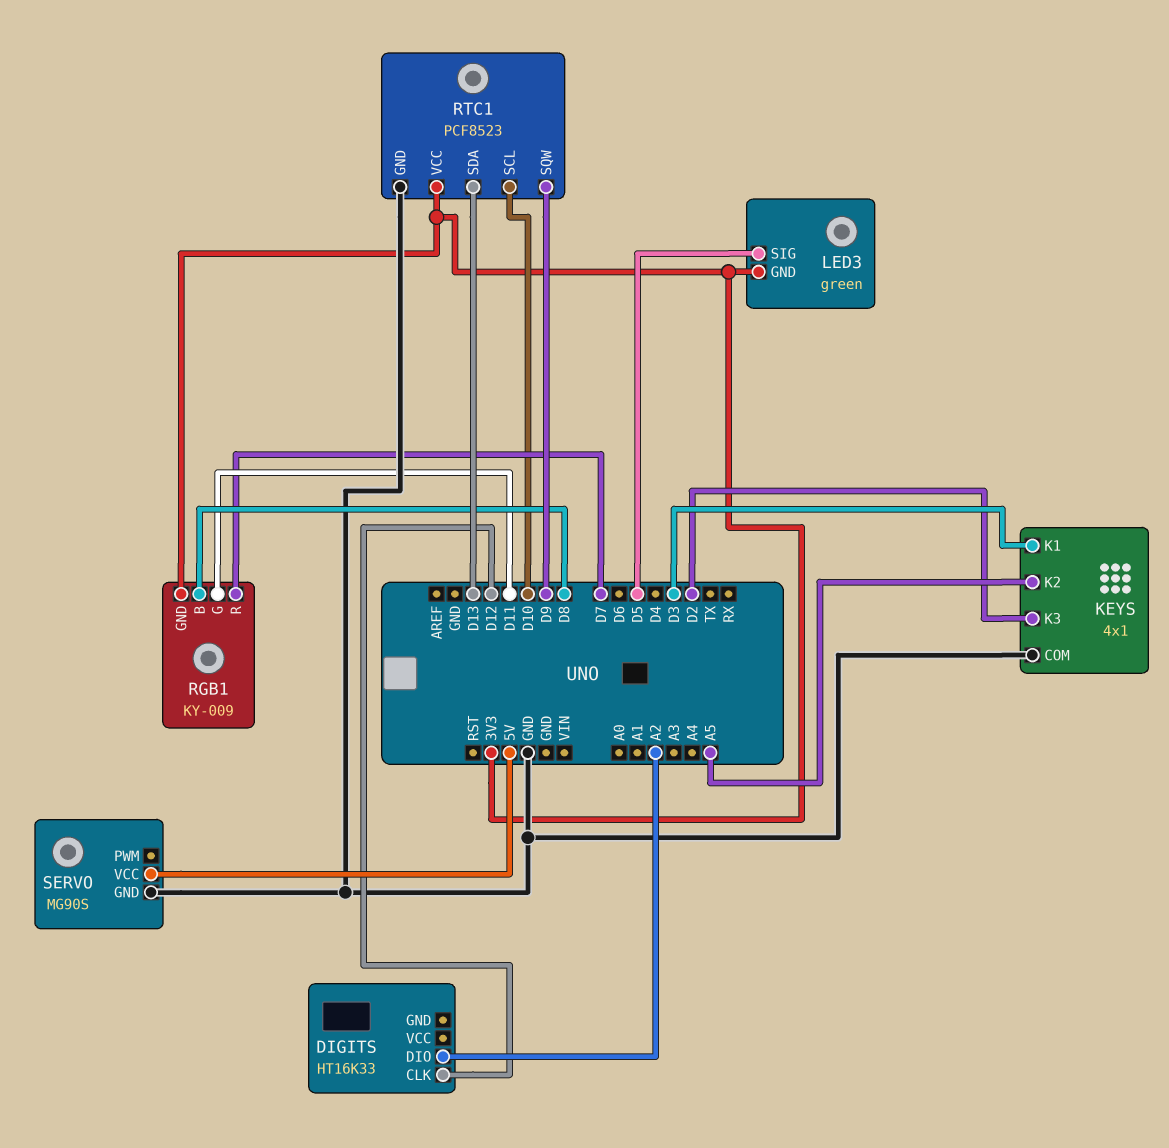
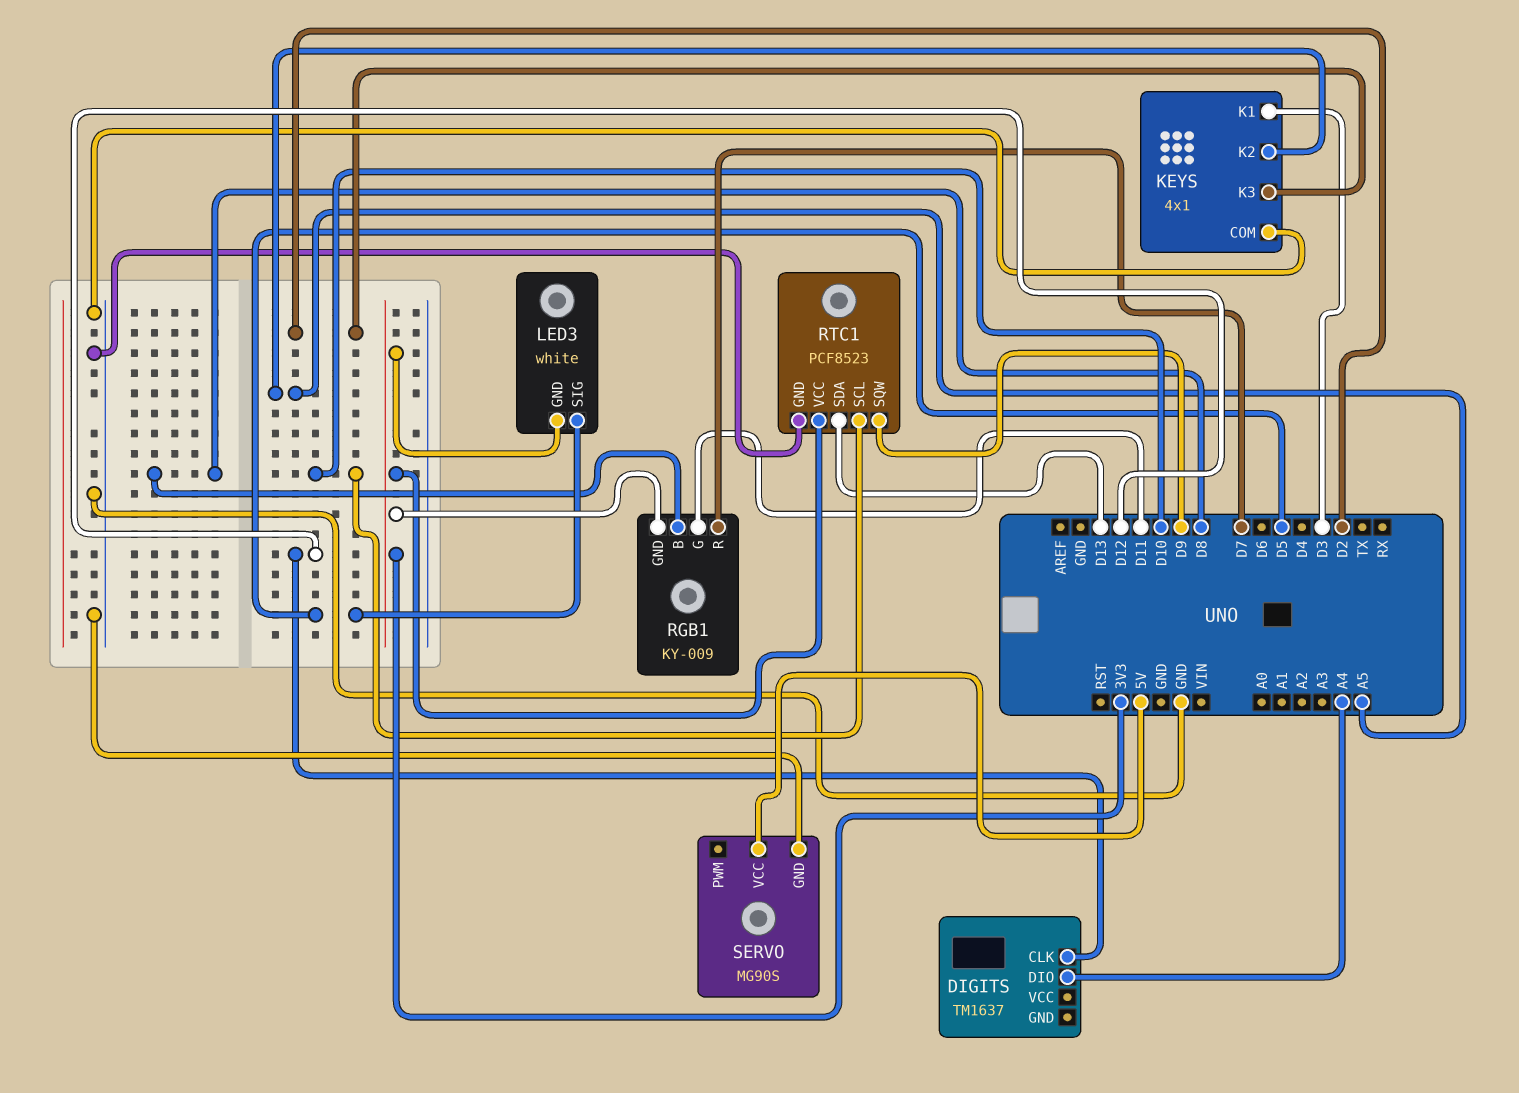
DIGITS: HT16K33 -> TM1637
DIGITS pin DIO: A2 -> A4
LED3: green -> white

